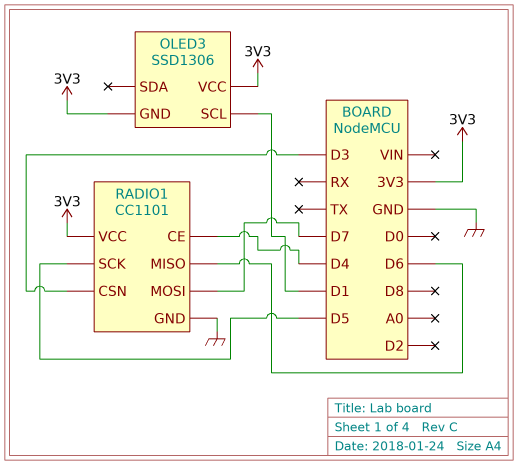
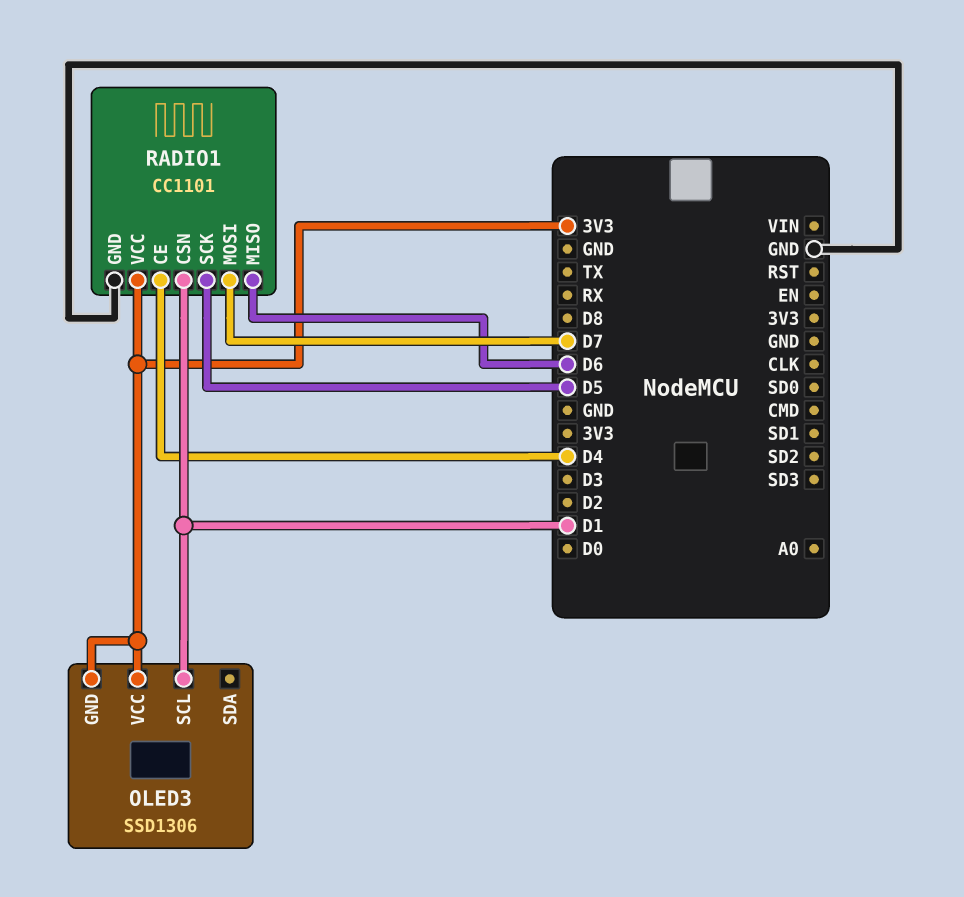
RADIO1 pin CSN: D3 -> D1

